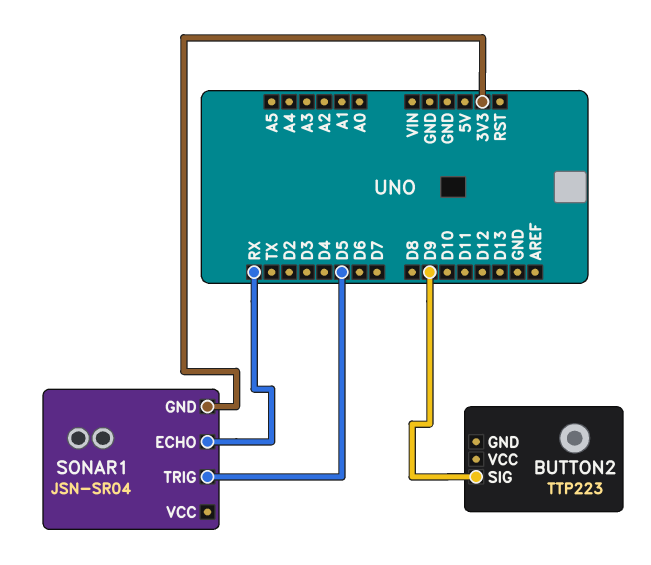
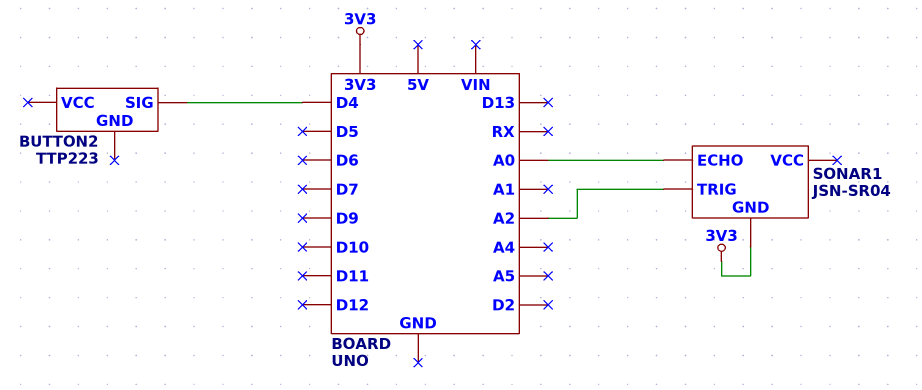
BUTTON2 pin SIG: D9 -> D4
SONAR1 pin ECHO: RX -> A0
SONAR1 pin TRIG: D5 -> A2

